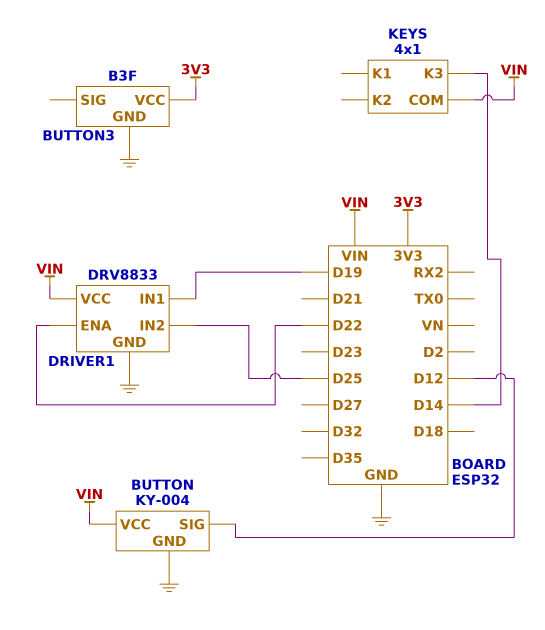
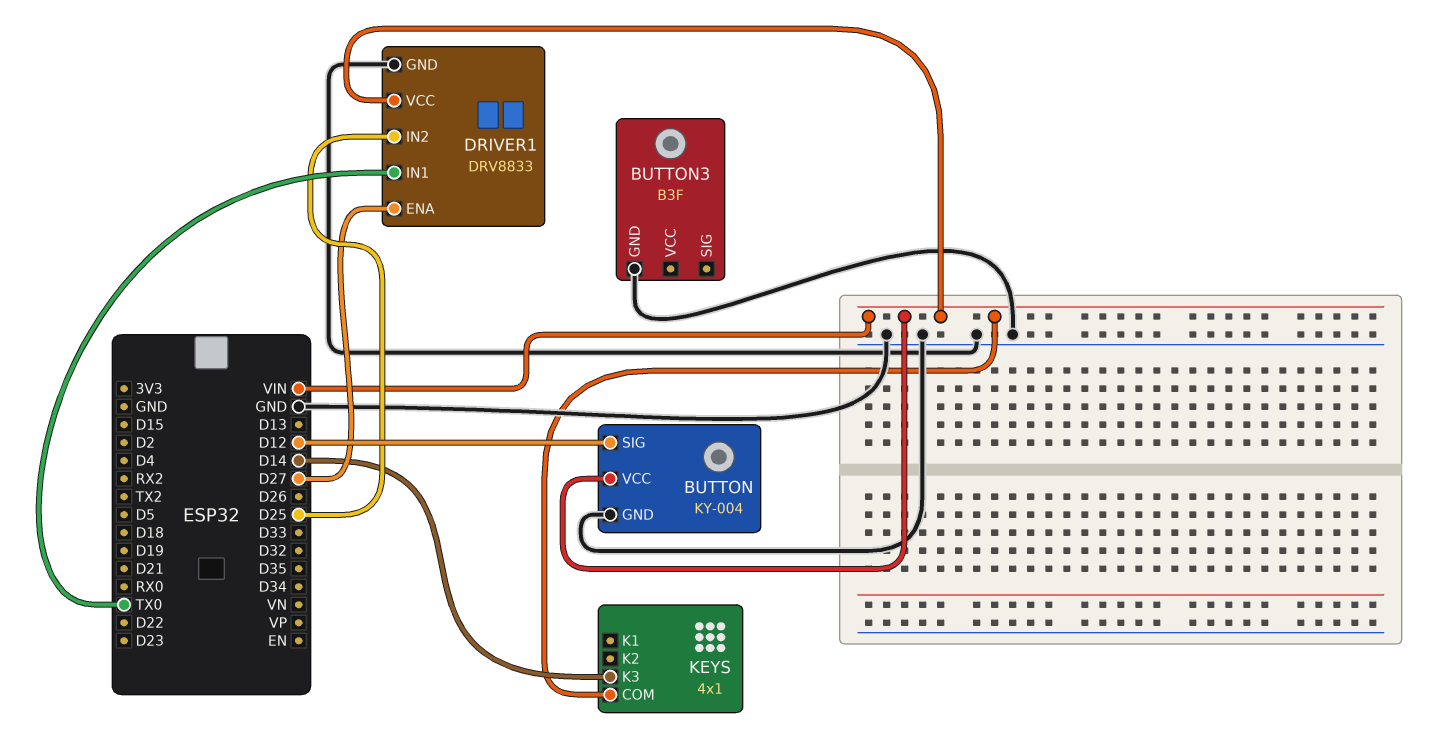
BUTTON3 pin VCC: 3V3 -> none
DRIVER1 pin ENA: D22 -> D27
DRIVER1 pin IN1: D19 -> TX0

